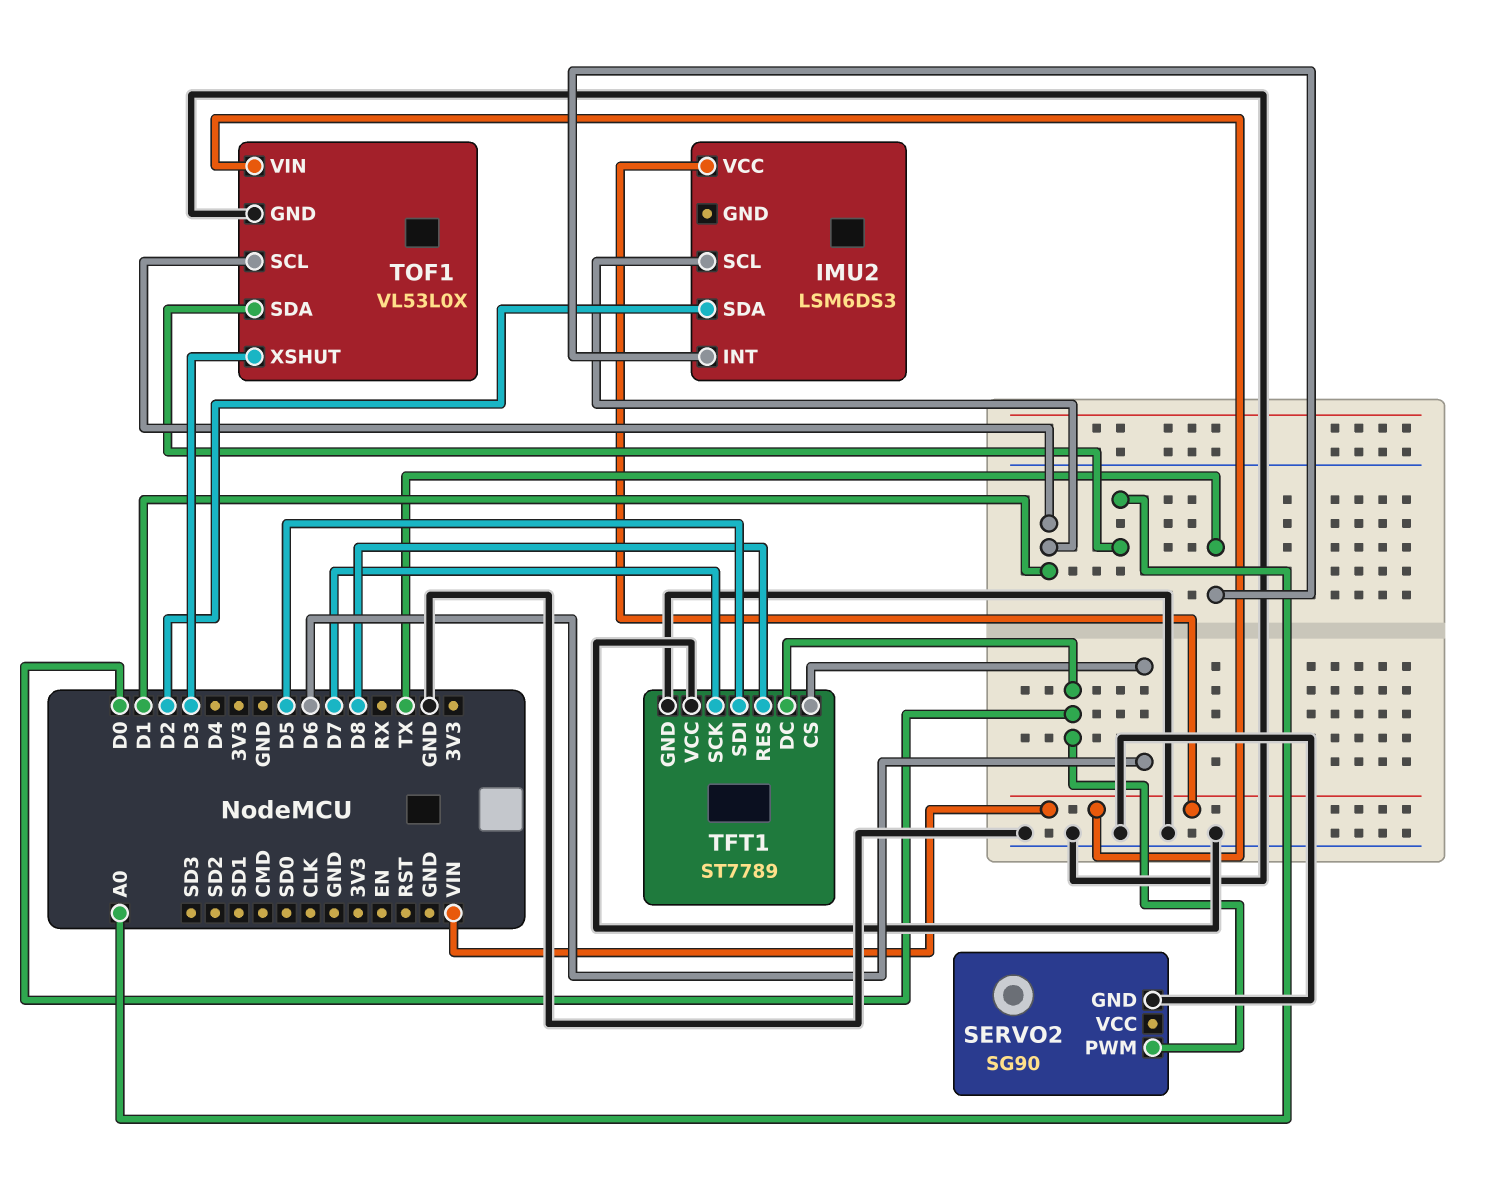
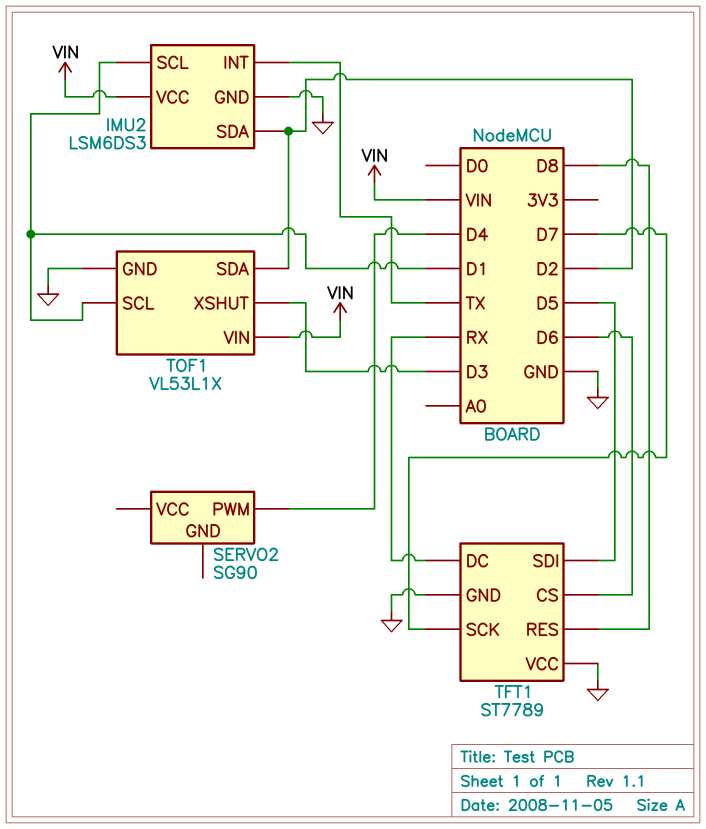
IMU2 pin GND: none -> GND
SERVO2 pin GND: GND -> none
SERVO2 pin PWM: D0 -> D4
TFT1 pin DC: D0 -> RX
TOF1: VL53L0X -> VL53L1X
TOF1 pin SDA: A0 -> D2

